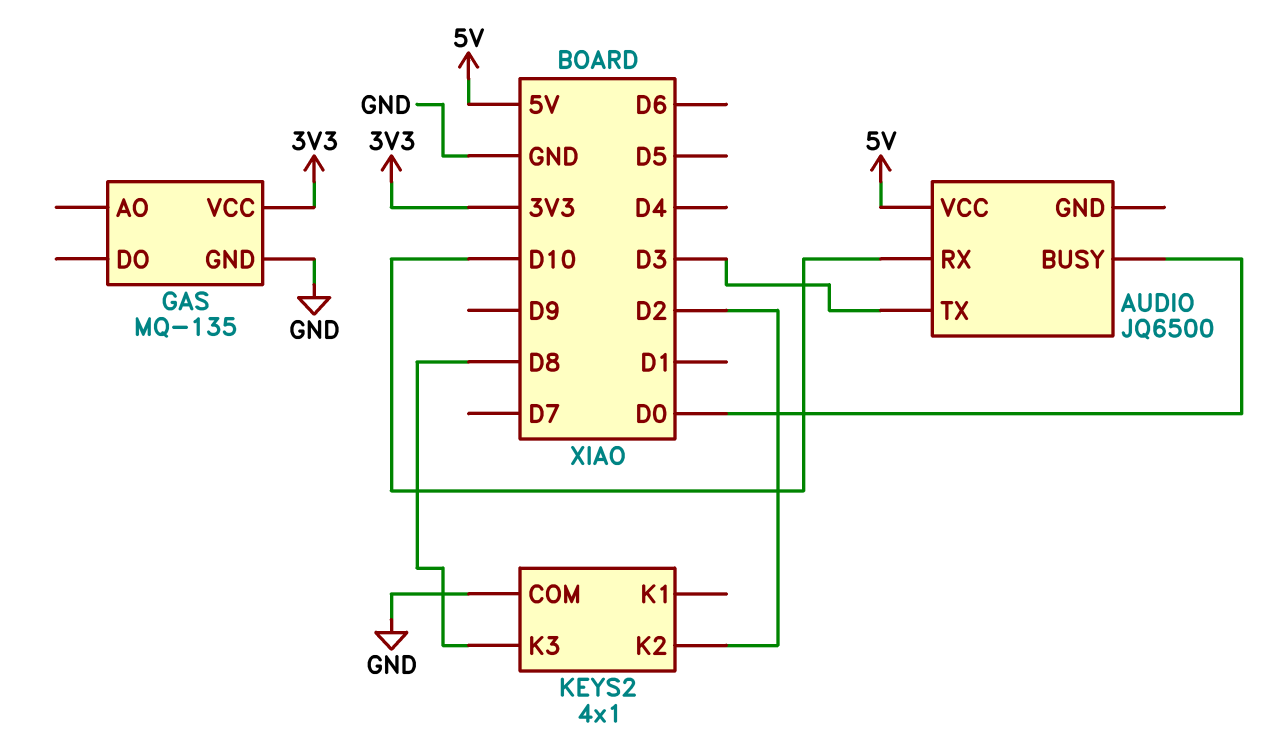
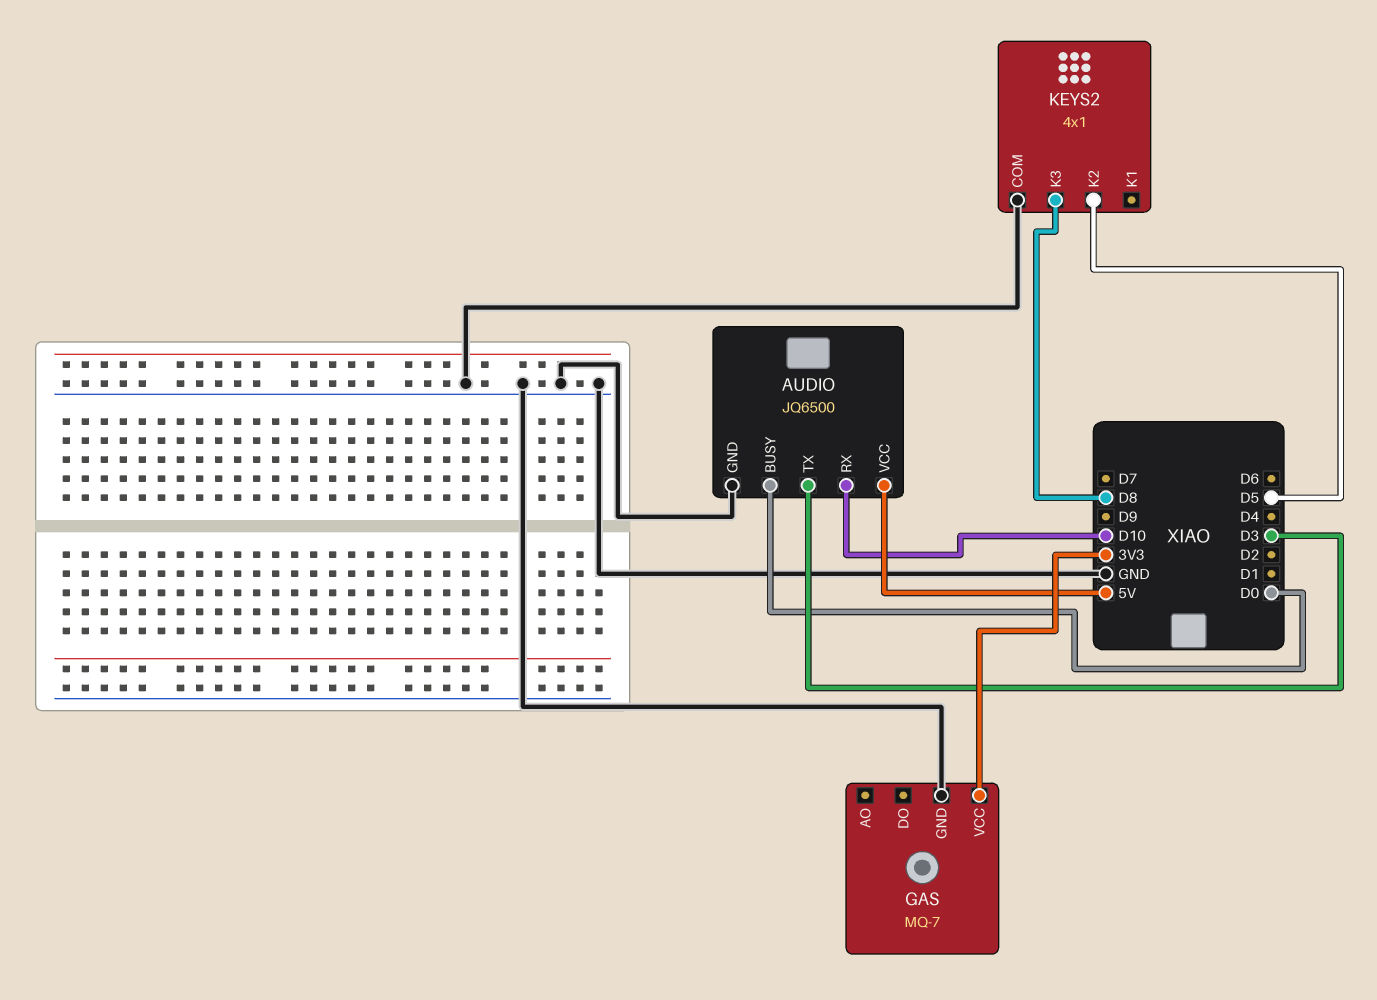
AUDIO pin GND: none -> GND
GAS: MQ-135 -> MQ-7
KEYS2 pin K2: D2 -> D5

